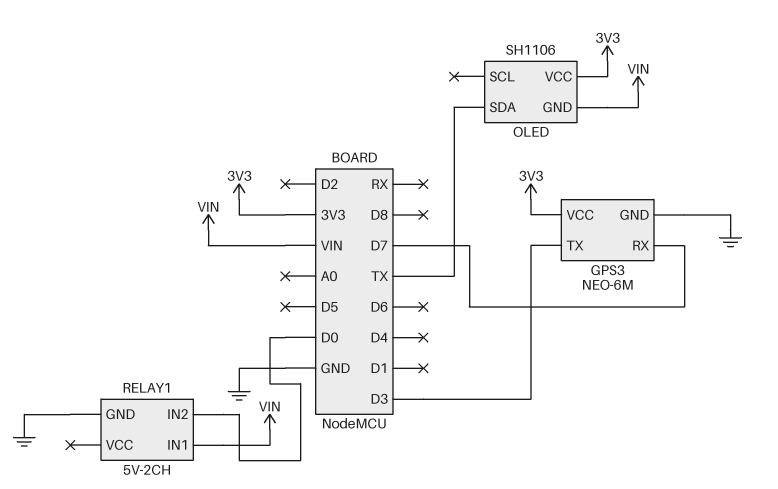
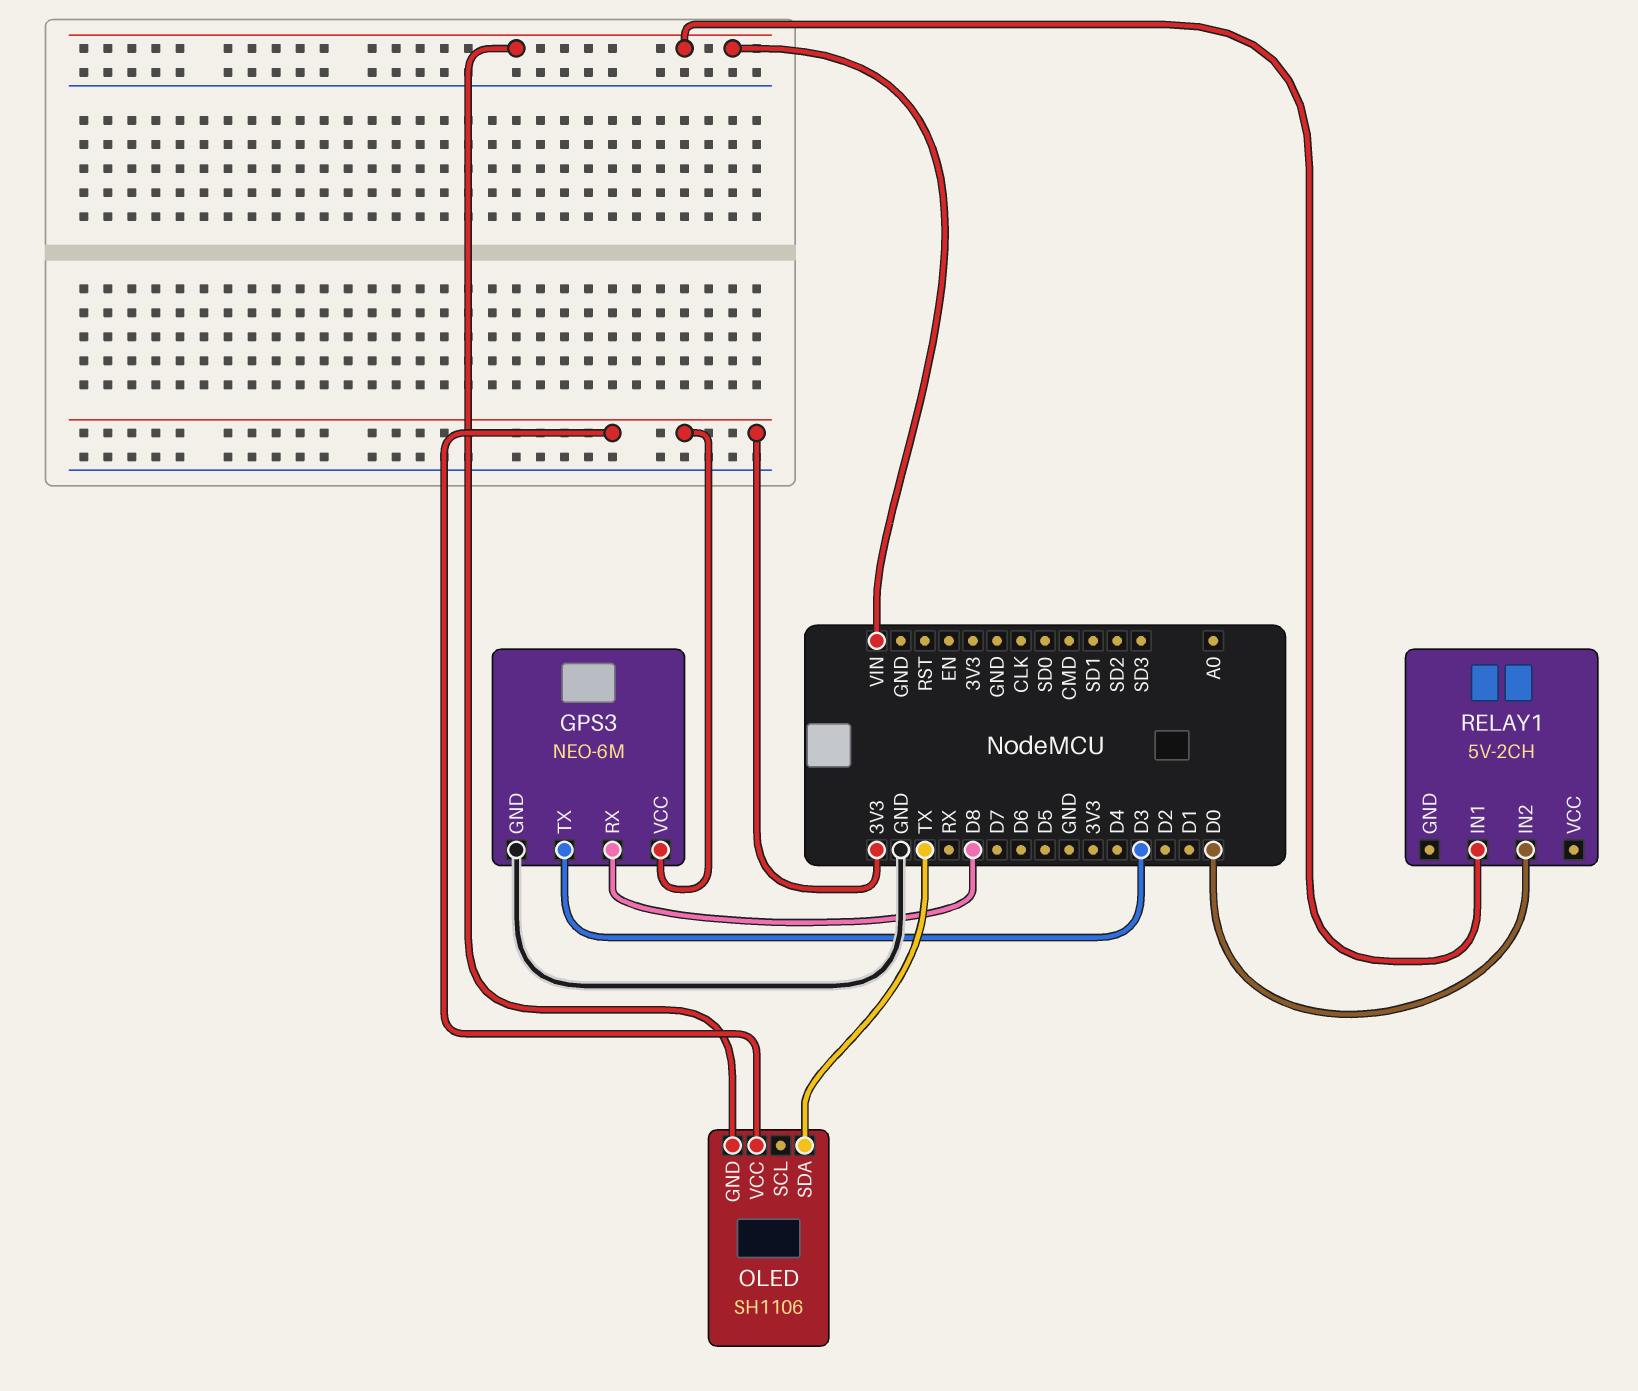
GPS3 pin RX: D7 -> D8
RELAY1 pin GND: GND -> none

